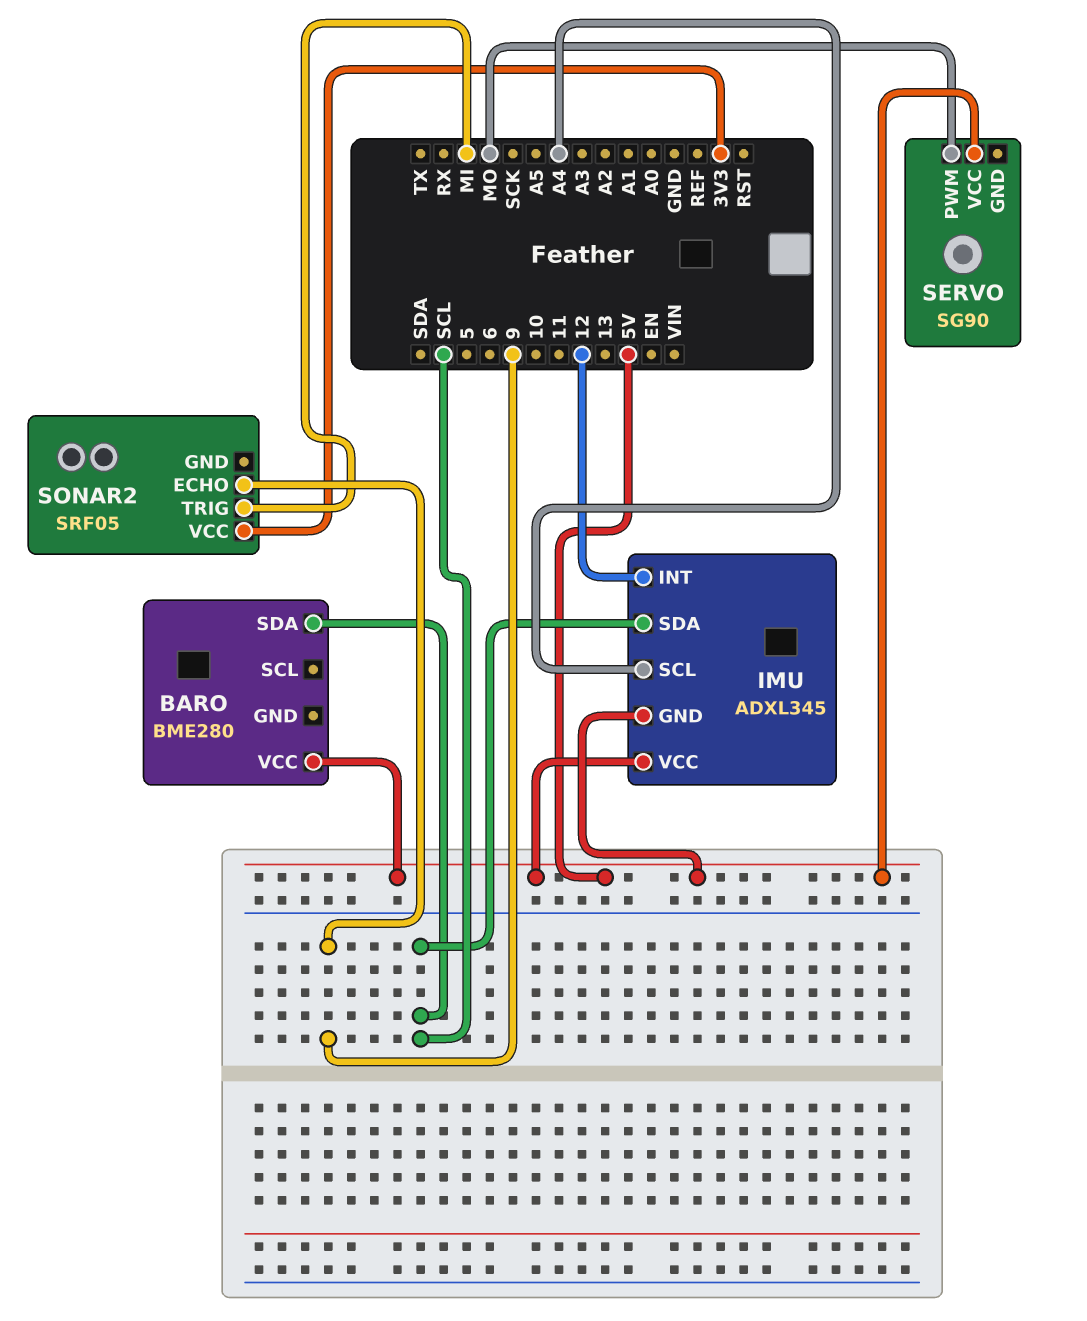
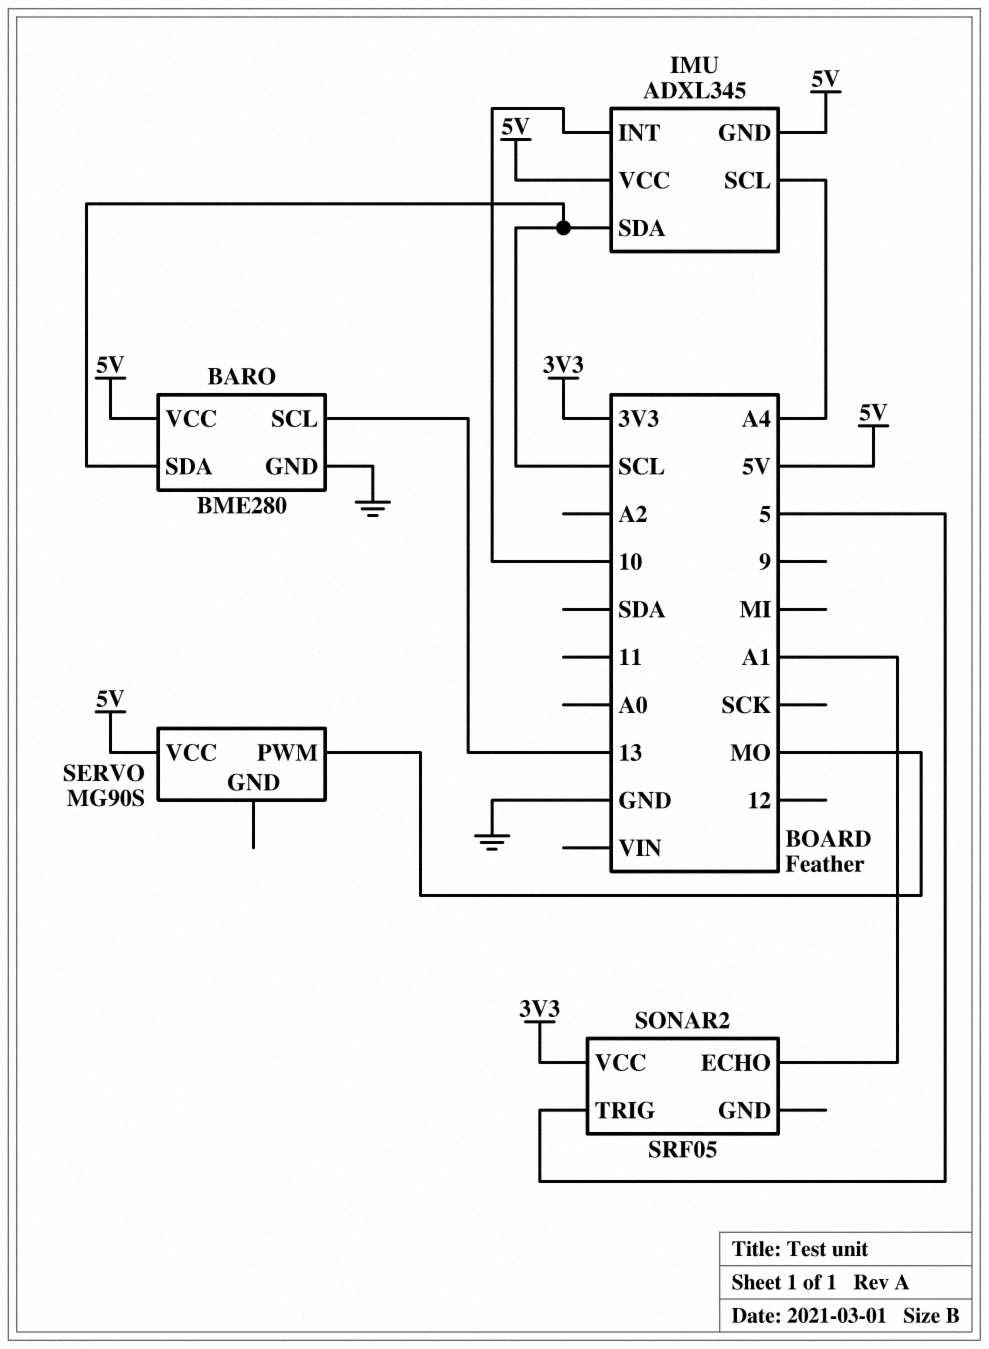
BARO pin GND: none -> GND
BARO pin SCL: none -> 13
IMU pin INT: 12 -> 10
SERVO: SG90 -> MG90S
SONAR2 pin ECHO: 9 -> A1
SONAR2 pin TRIG: MI -> 5

